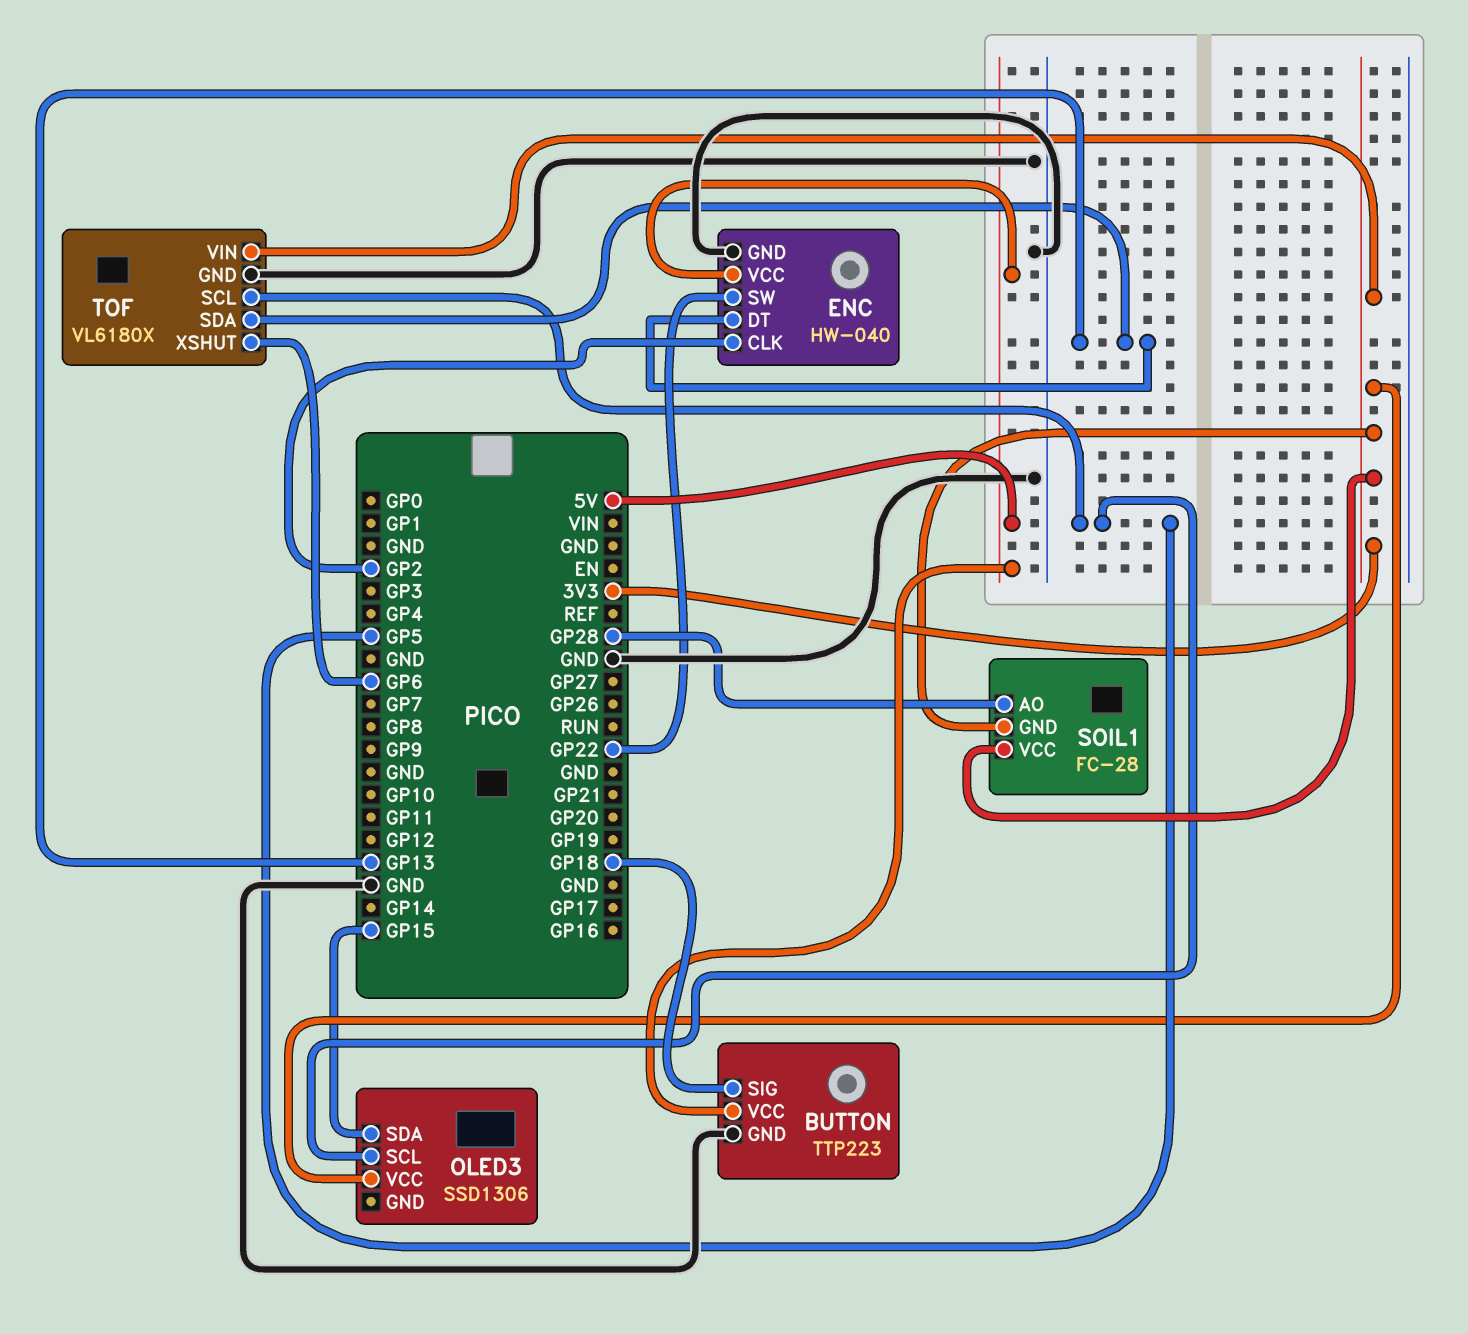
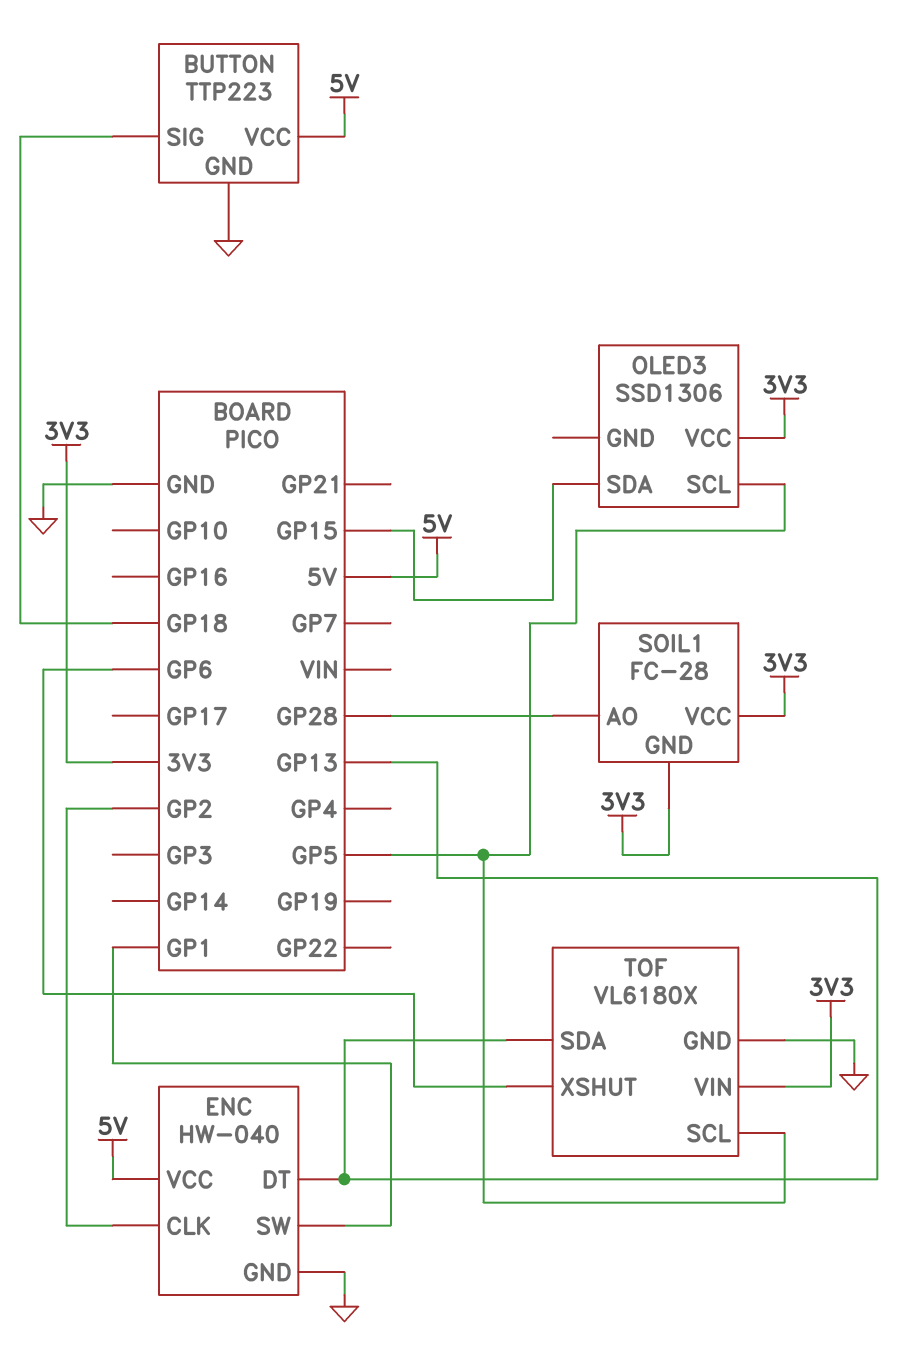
ENC pin SW: GP22 -> GP1

